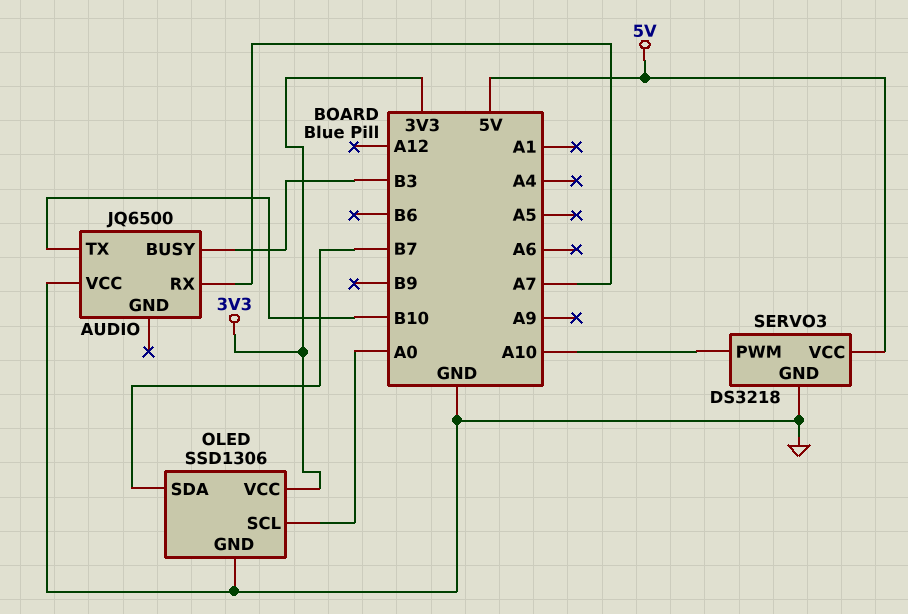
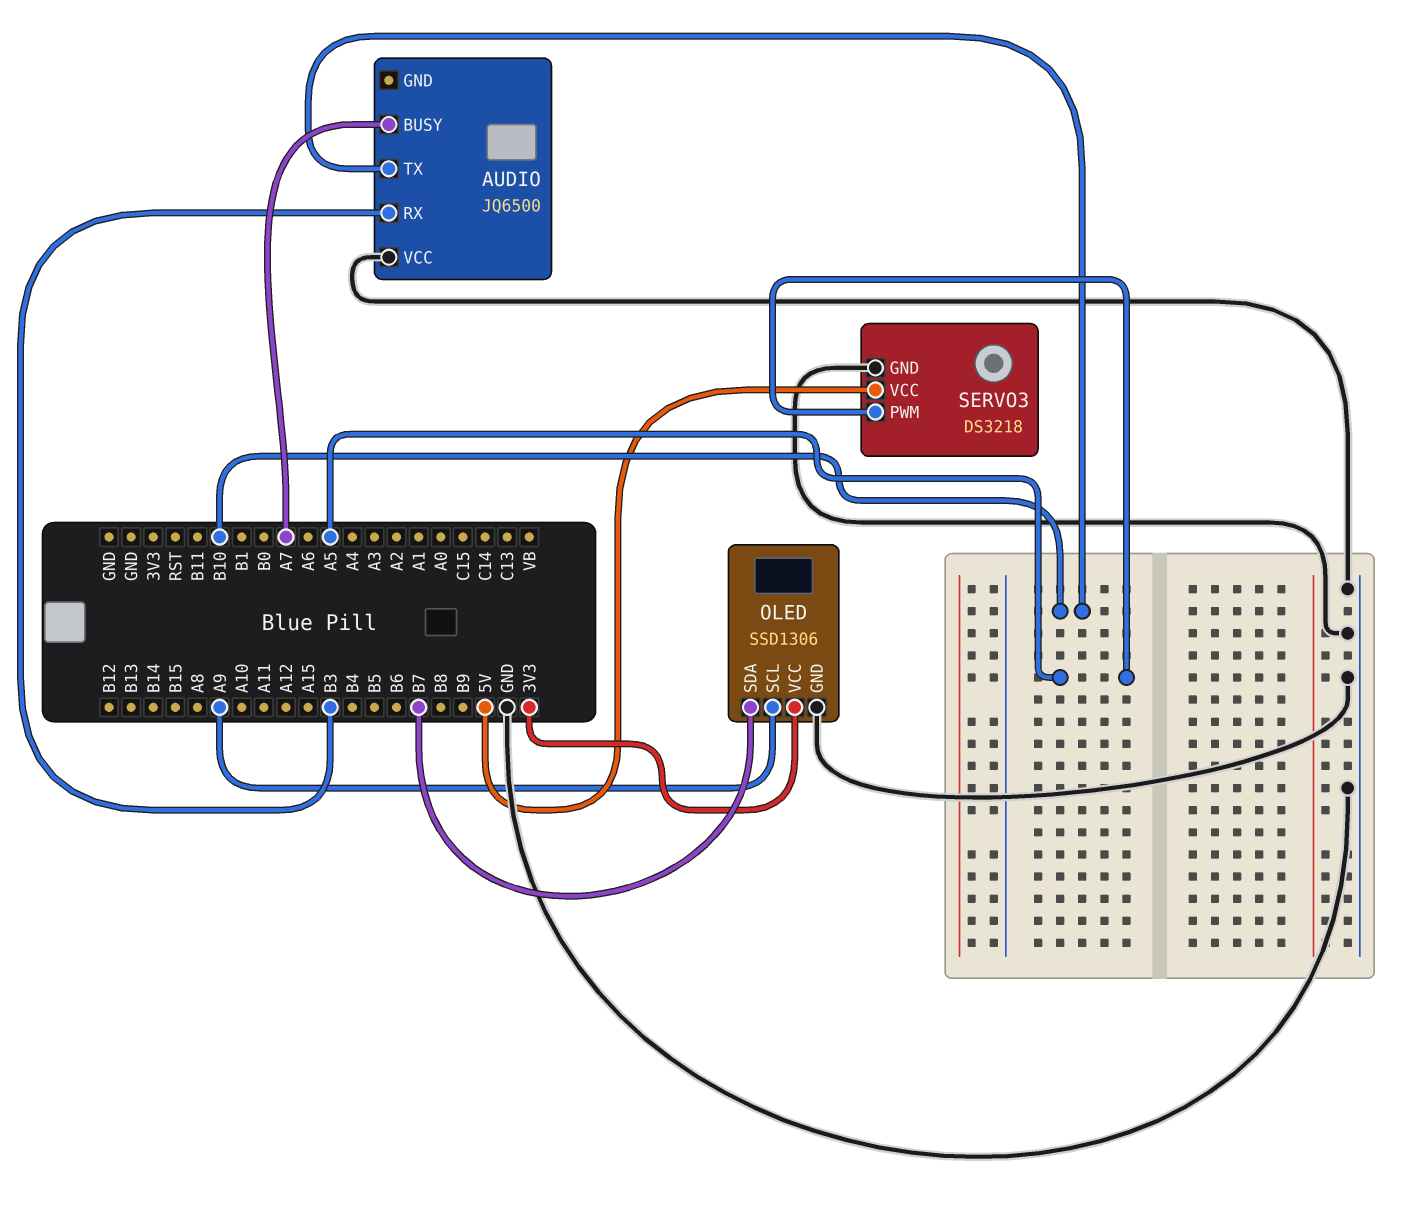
AUDIO pin BUSY: B3 -> A7
AUDIO pin RX: A7 -> B3
OLED pin SCL: A0 -> A9
SERVO3 pin PWM: A10 -> A5

